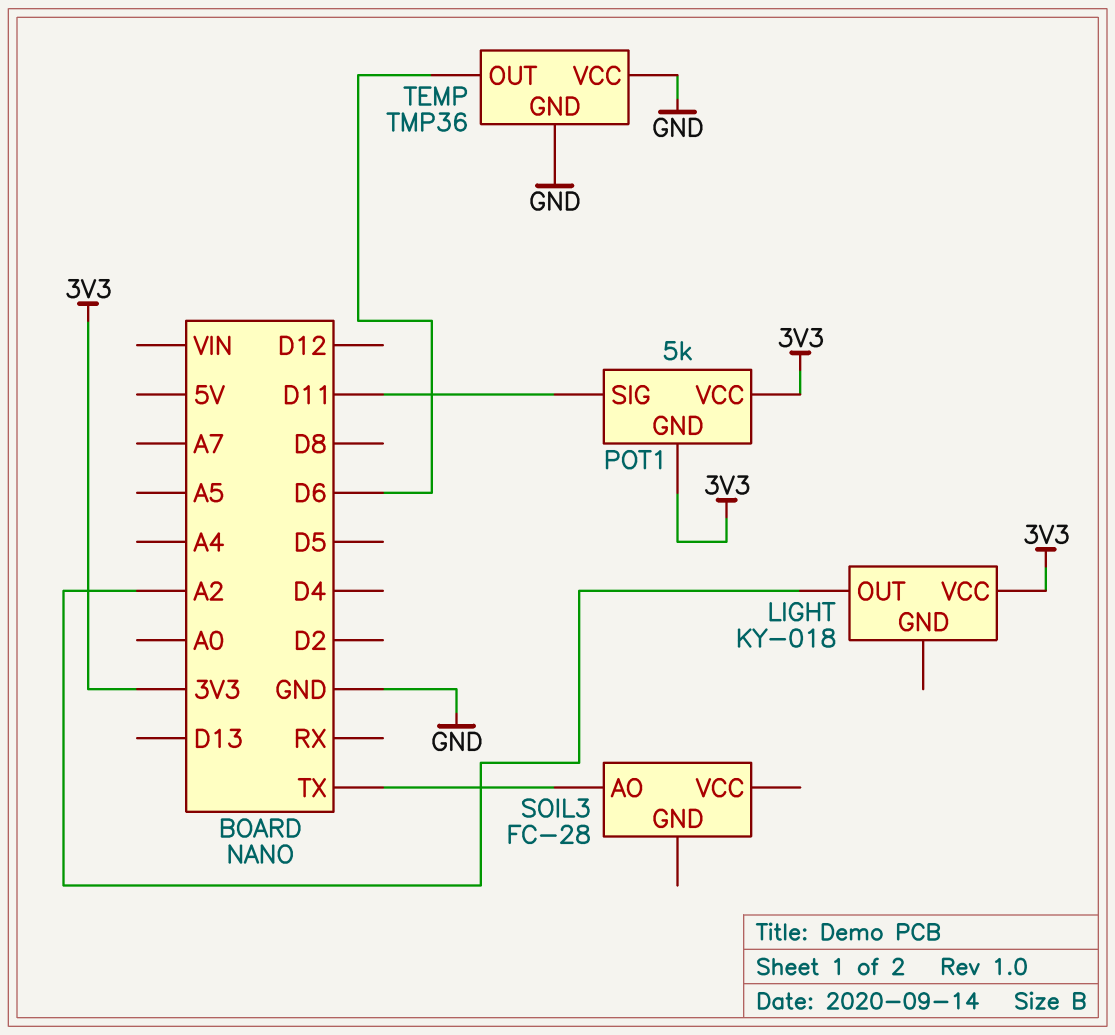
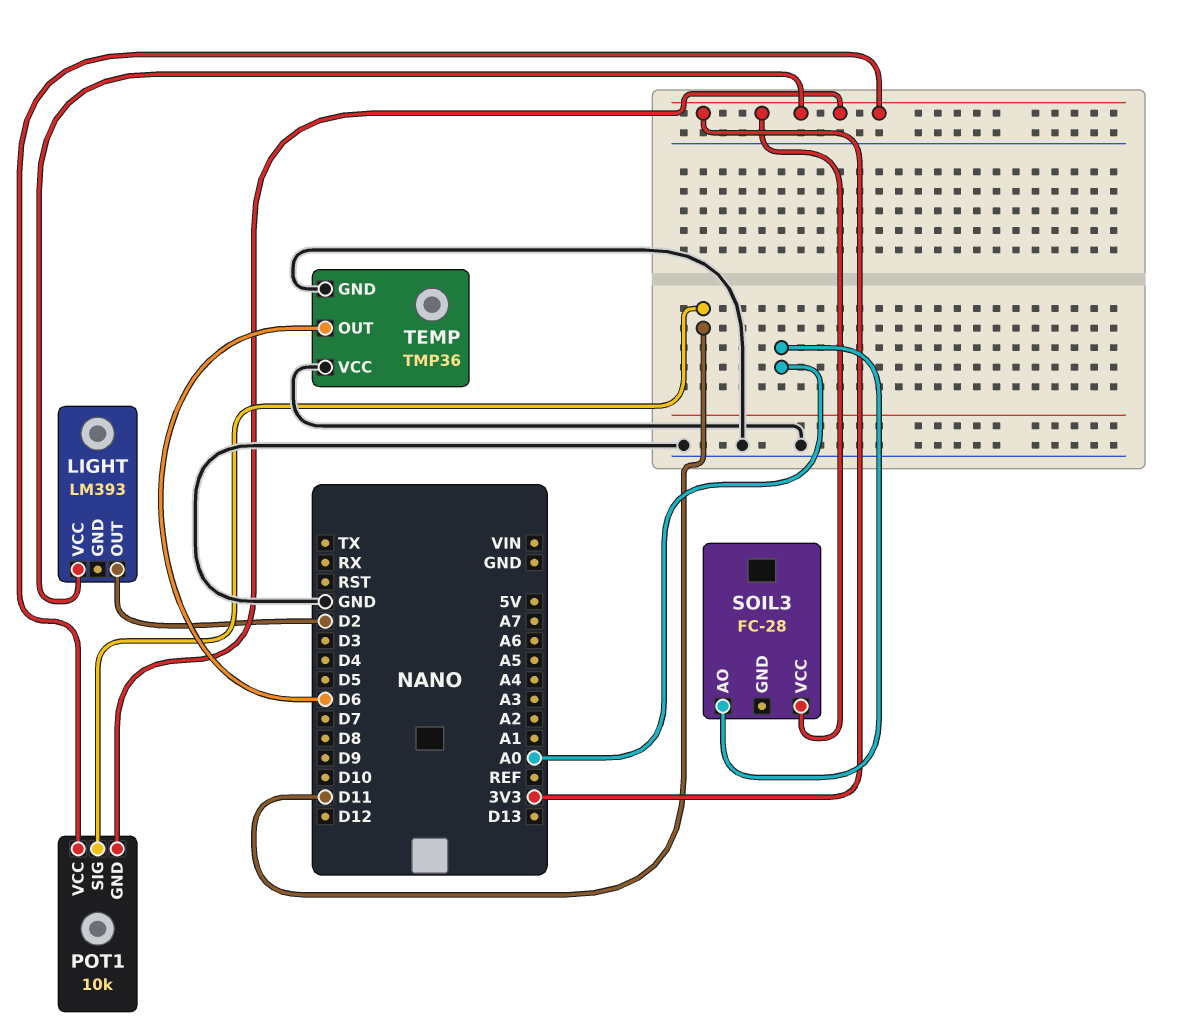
LIGHT: KY-018 -> LM393
LIGHT pin OUT: A2 -> D2
POT1: 5k -> 10k
SOIL3 pin AO: TX -> A0
SOIL3 pin VCC: none -> 3V3

